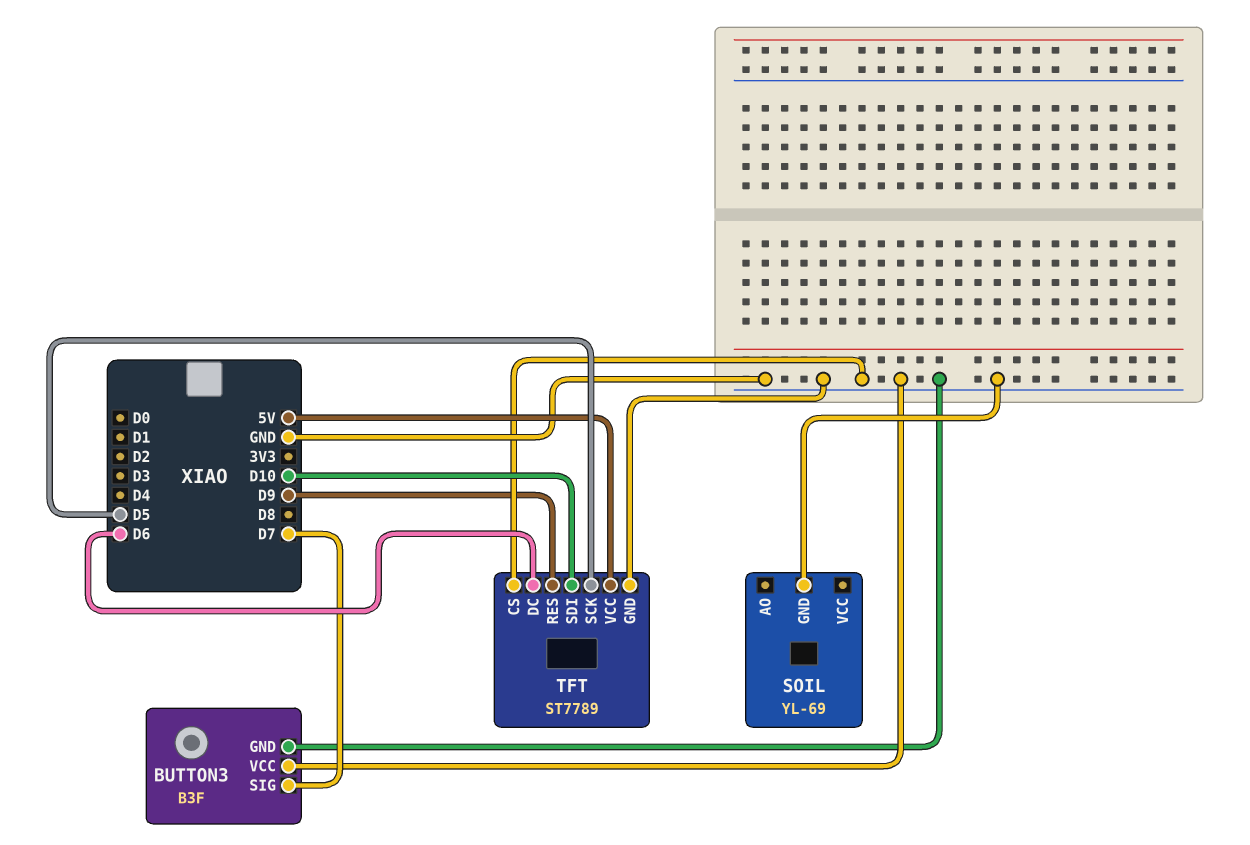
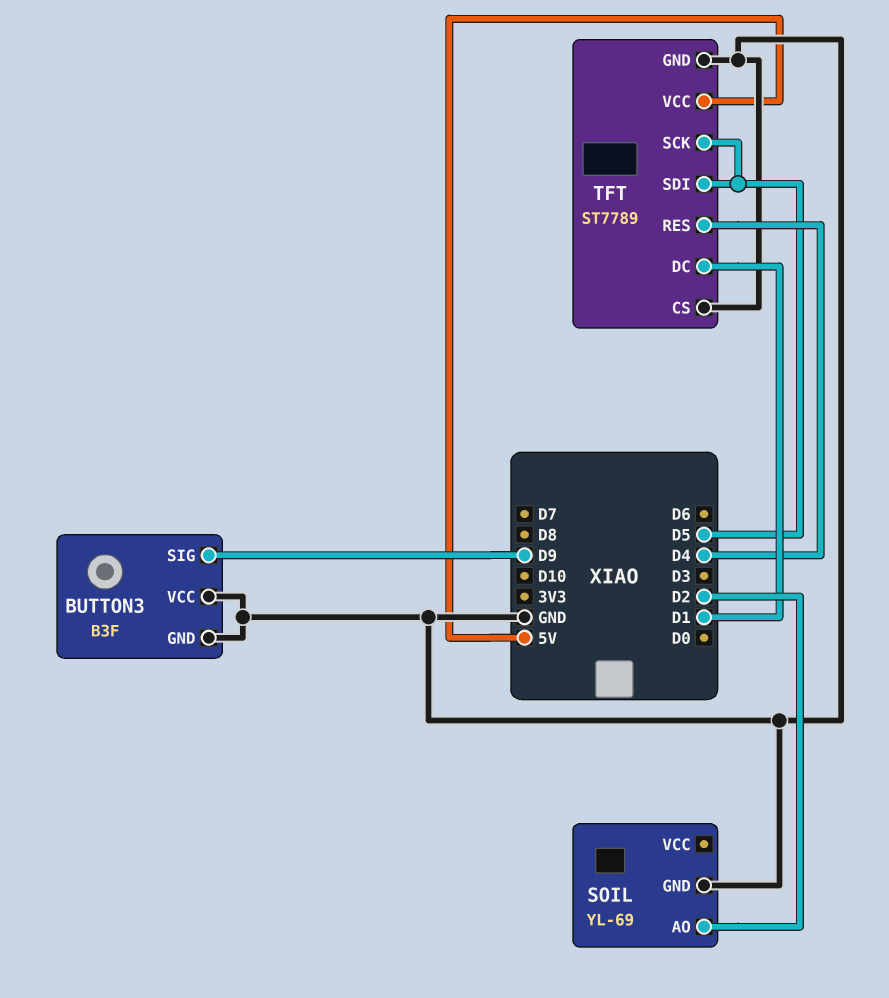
BUTTON3 pin SIG: D7 -> D9
SOIL pin AO: none -> D2
TFT pin DC: D6 -> D1
TFT pin RES: D9 -> D4
TFT pin SDI: D10 -> D5

